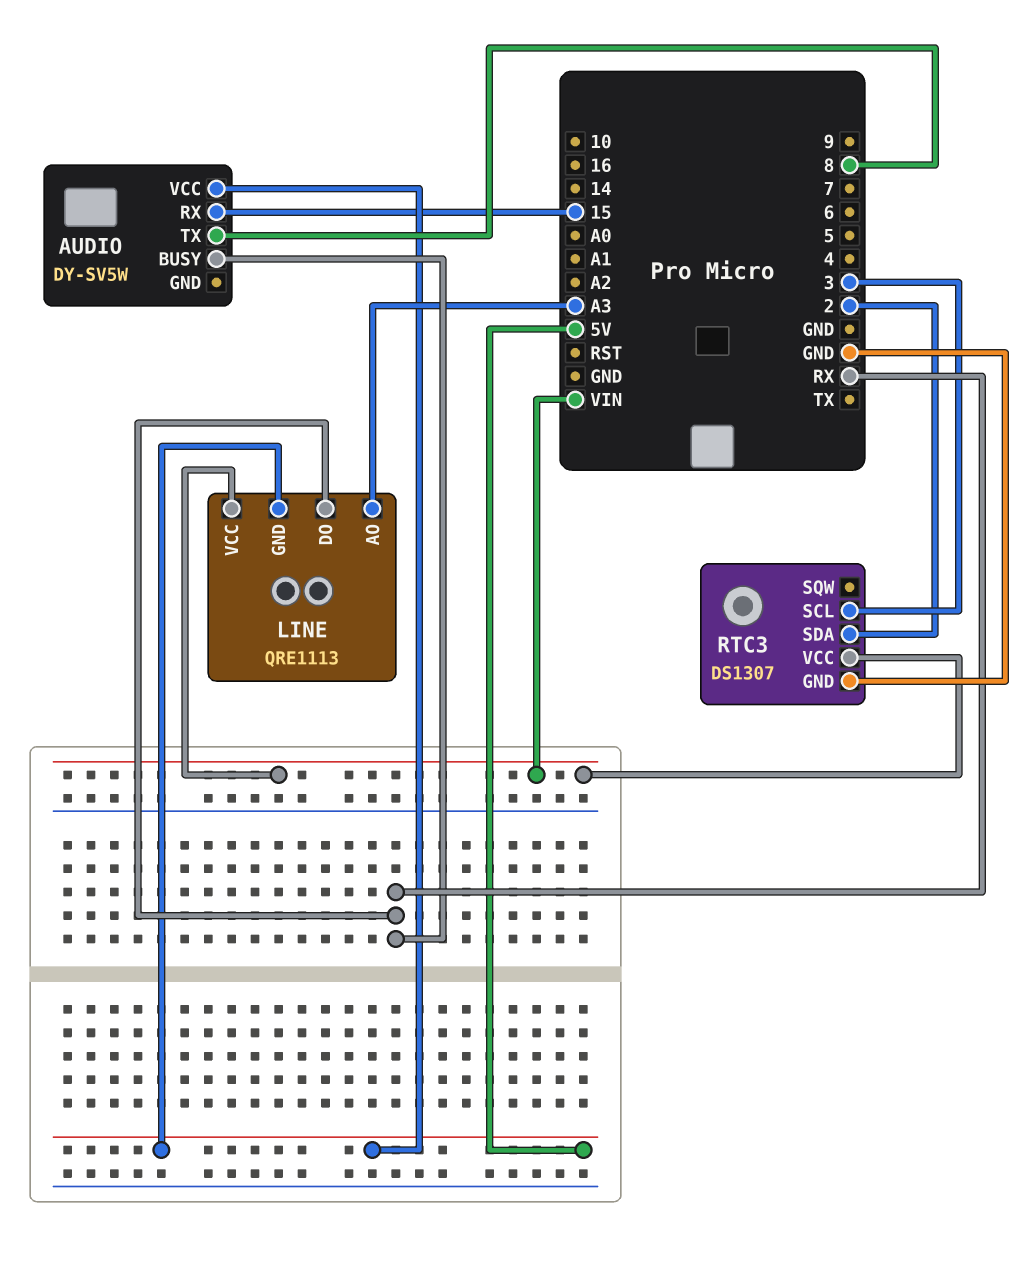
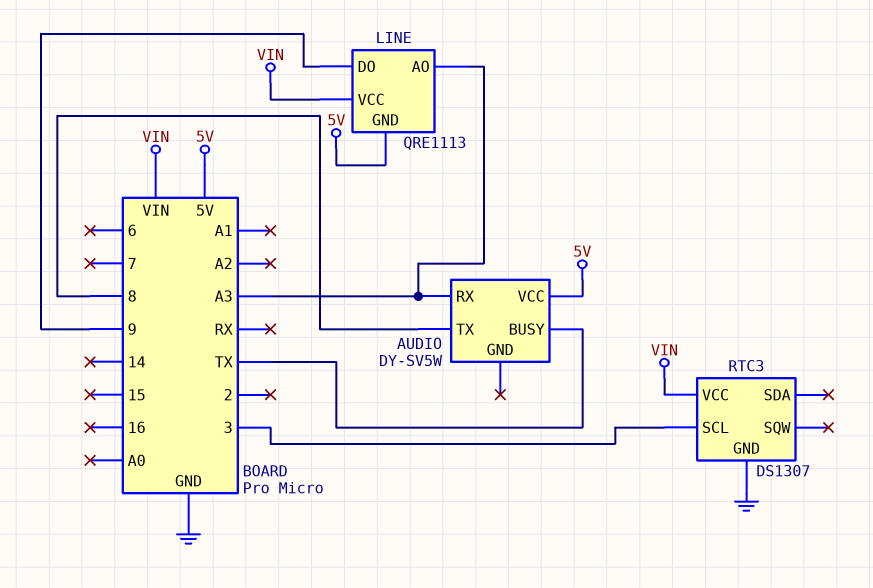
AUDIO pin BUSY: RX -> TX
AUDIO pin RX: 15 -> A3
LINE pin DO: RX -> 9
RTC3 pin SDA: 2 -> none

